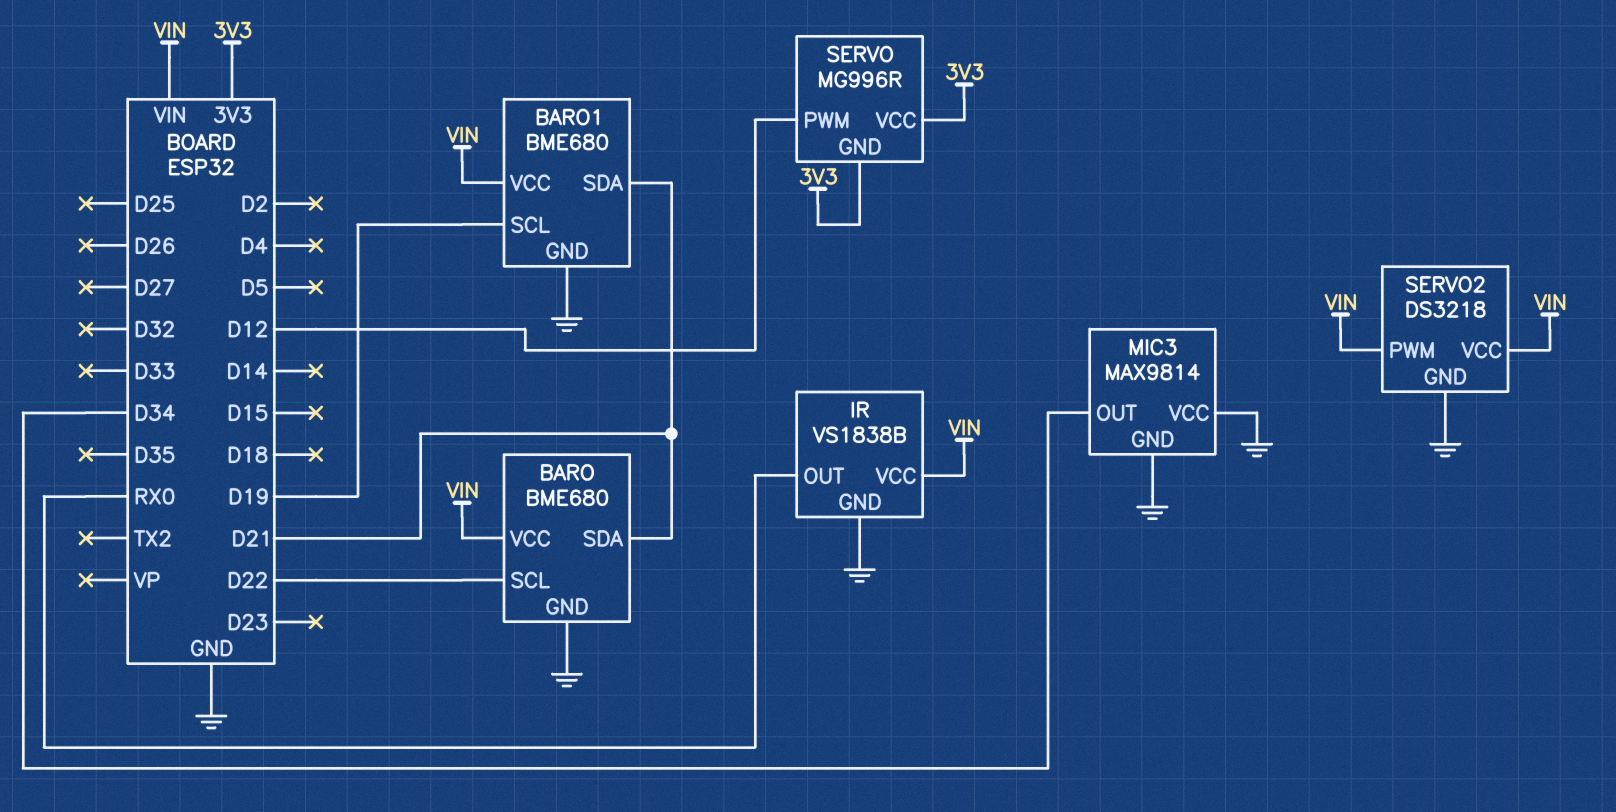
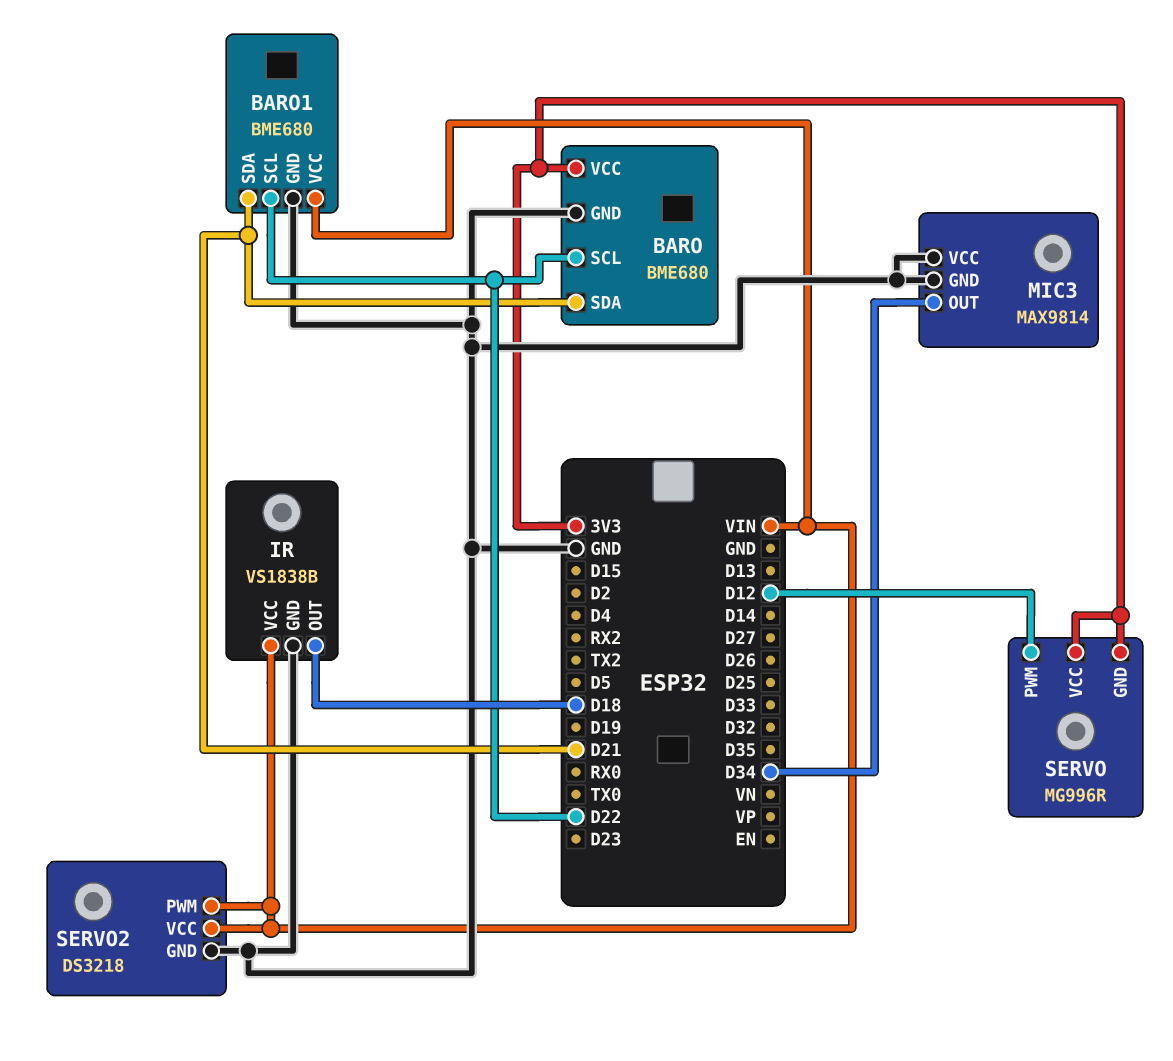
BARO pin VCC: VIN -> 3V3
BARO1 pin SCL: D19 -> D22
IR pin OUT: RX0 -> D18

